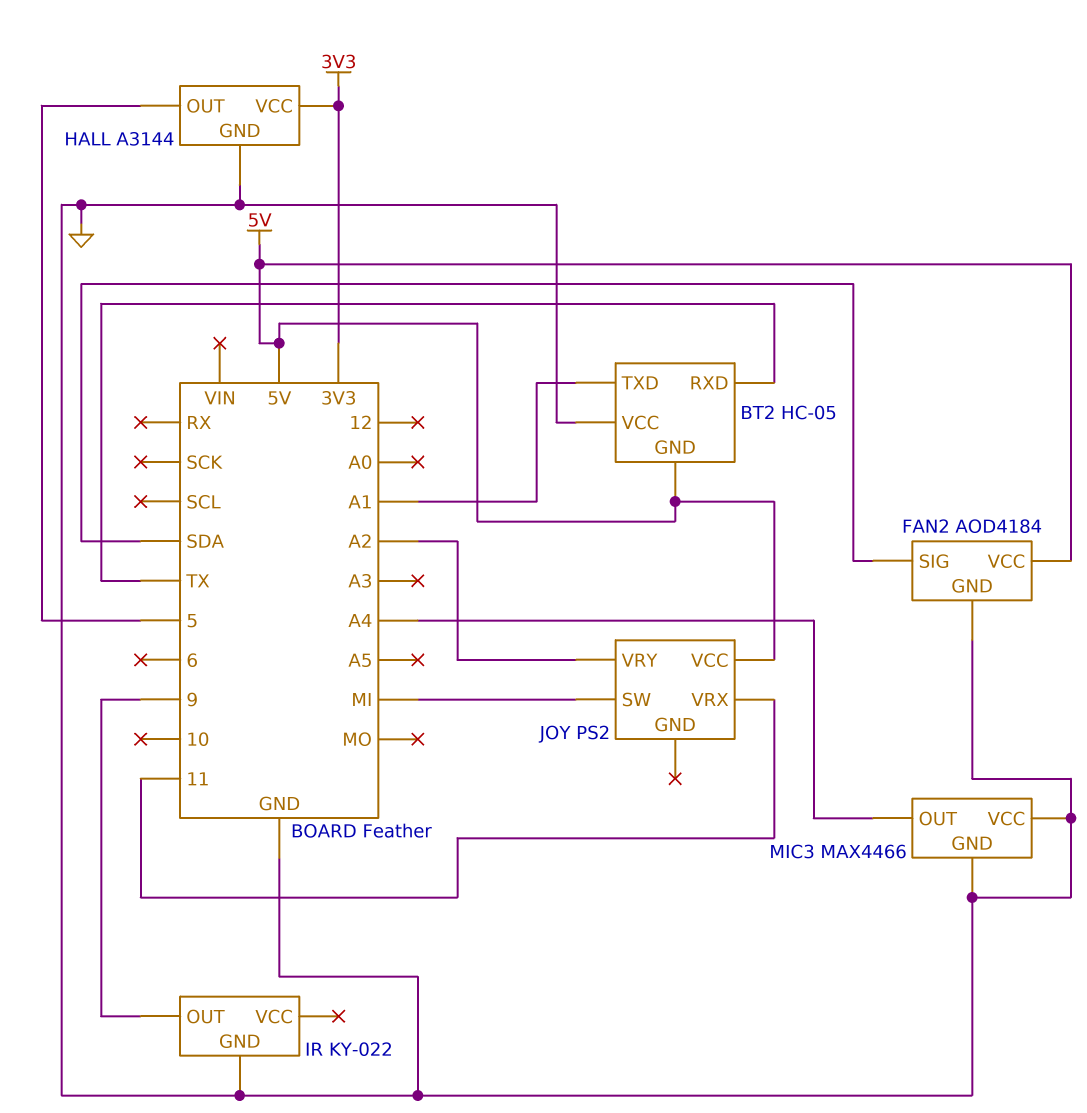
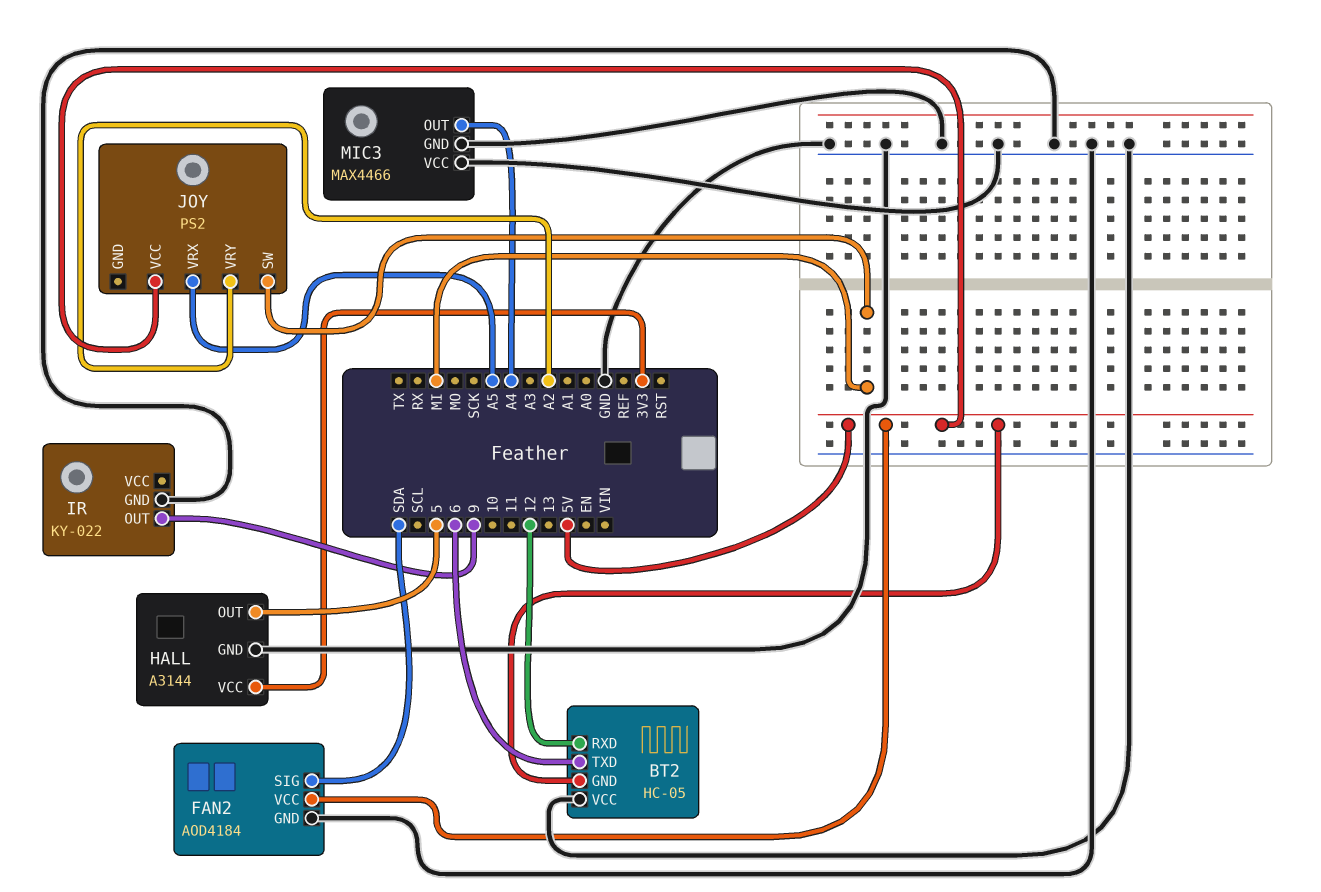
BT2 pin RXD: TX -> 12
BT2 pin TXD: A1 -> 6
JOY pin VRX: 11 -> A5

